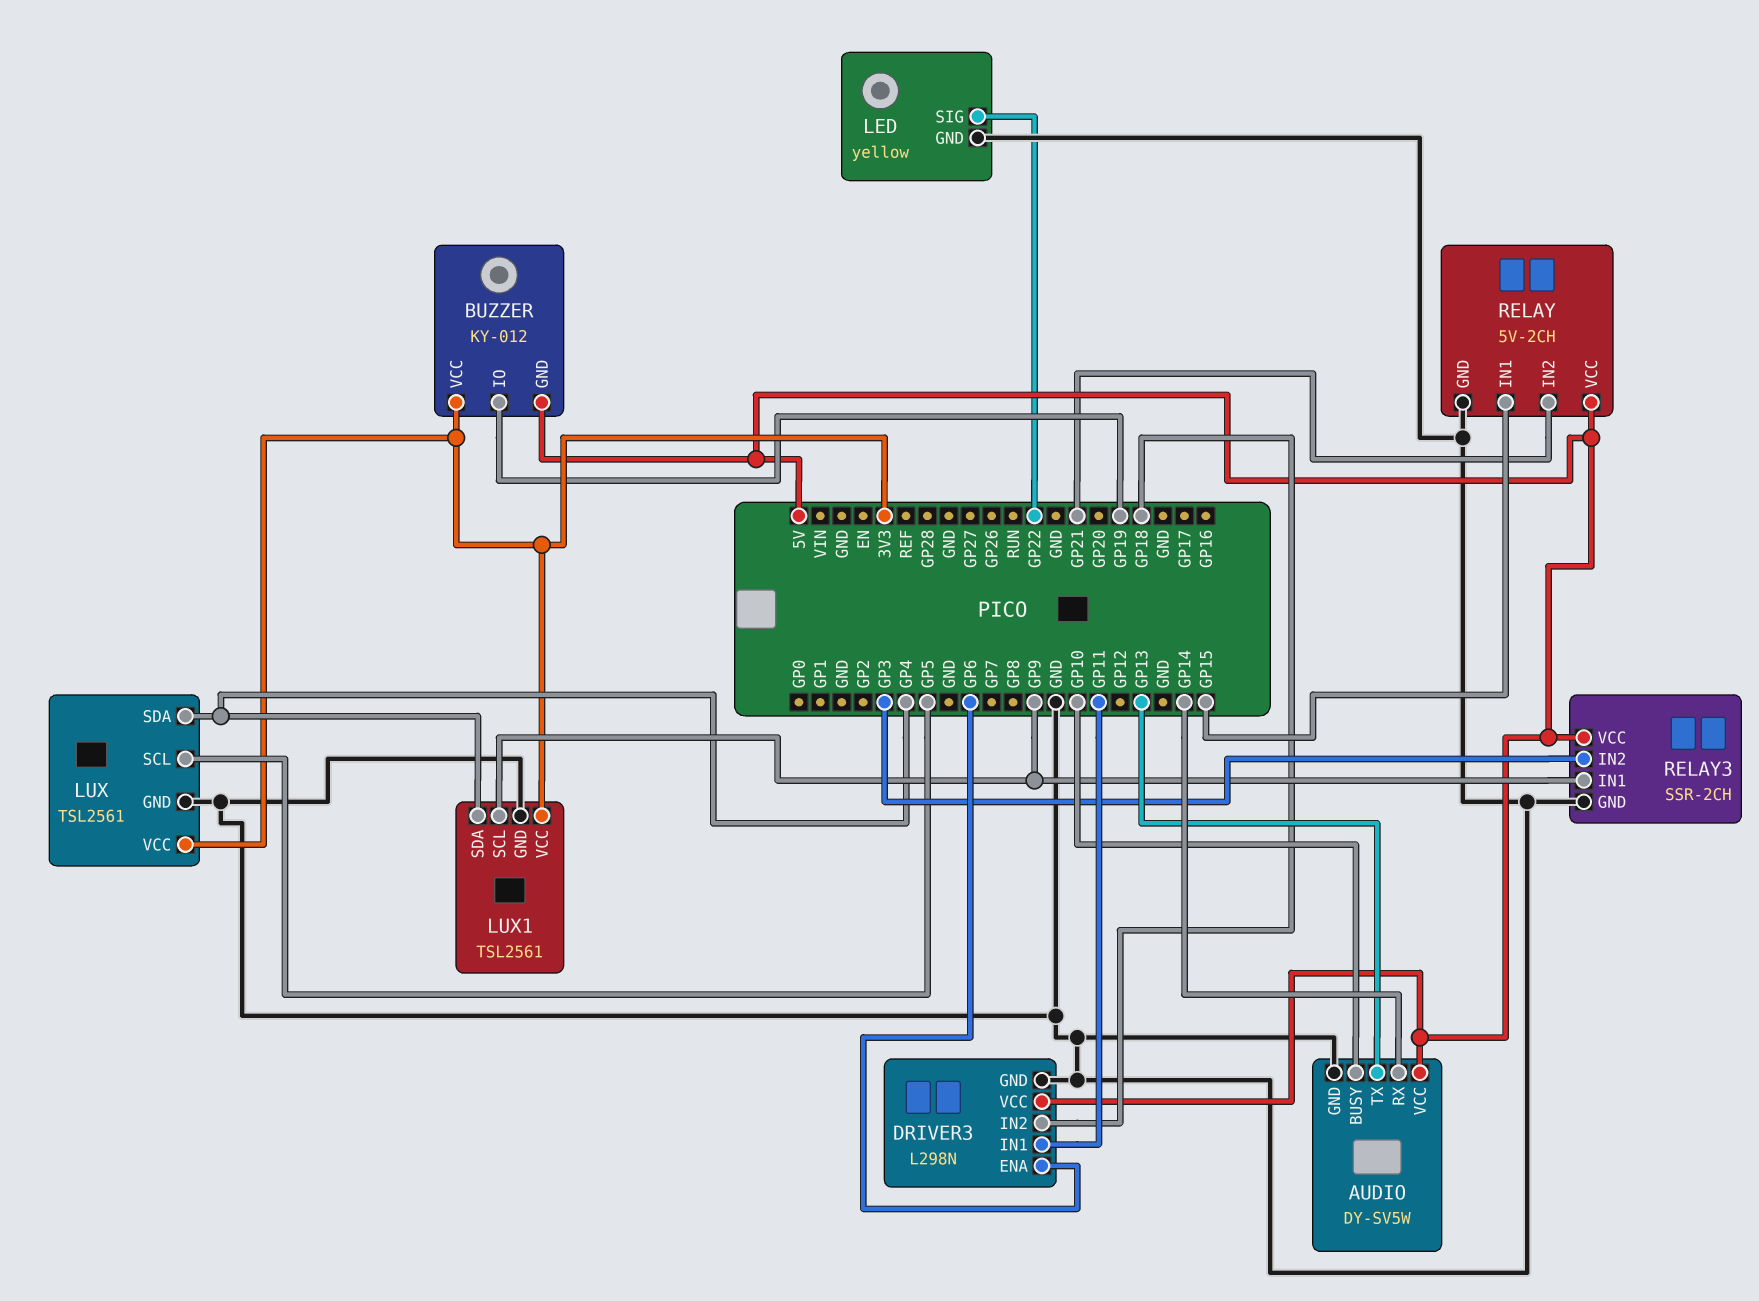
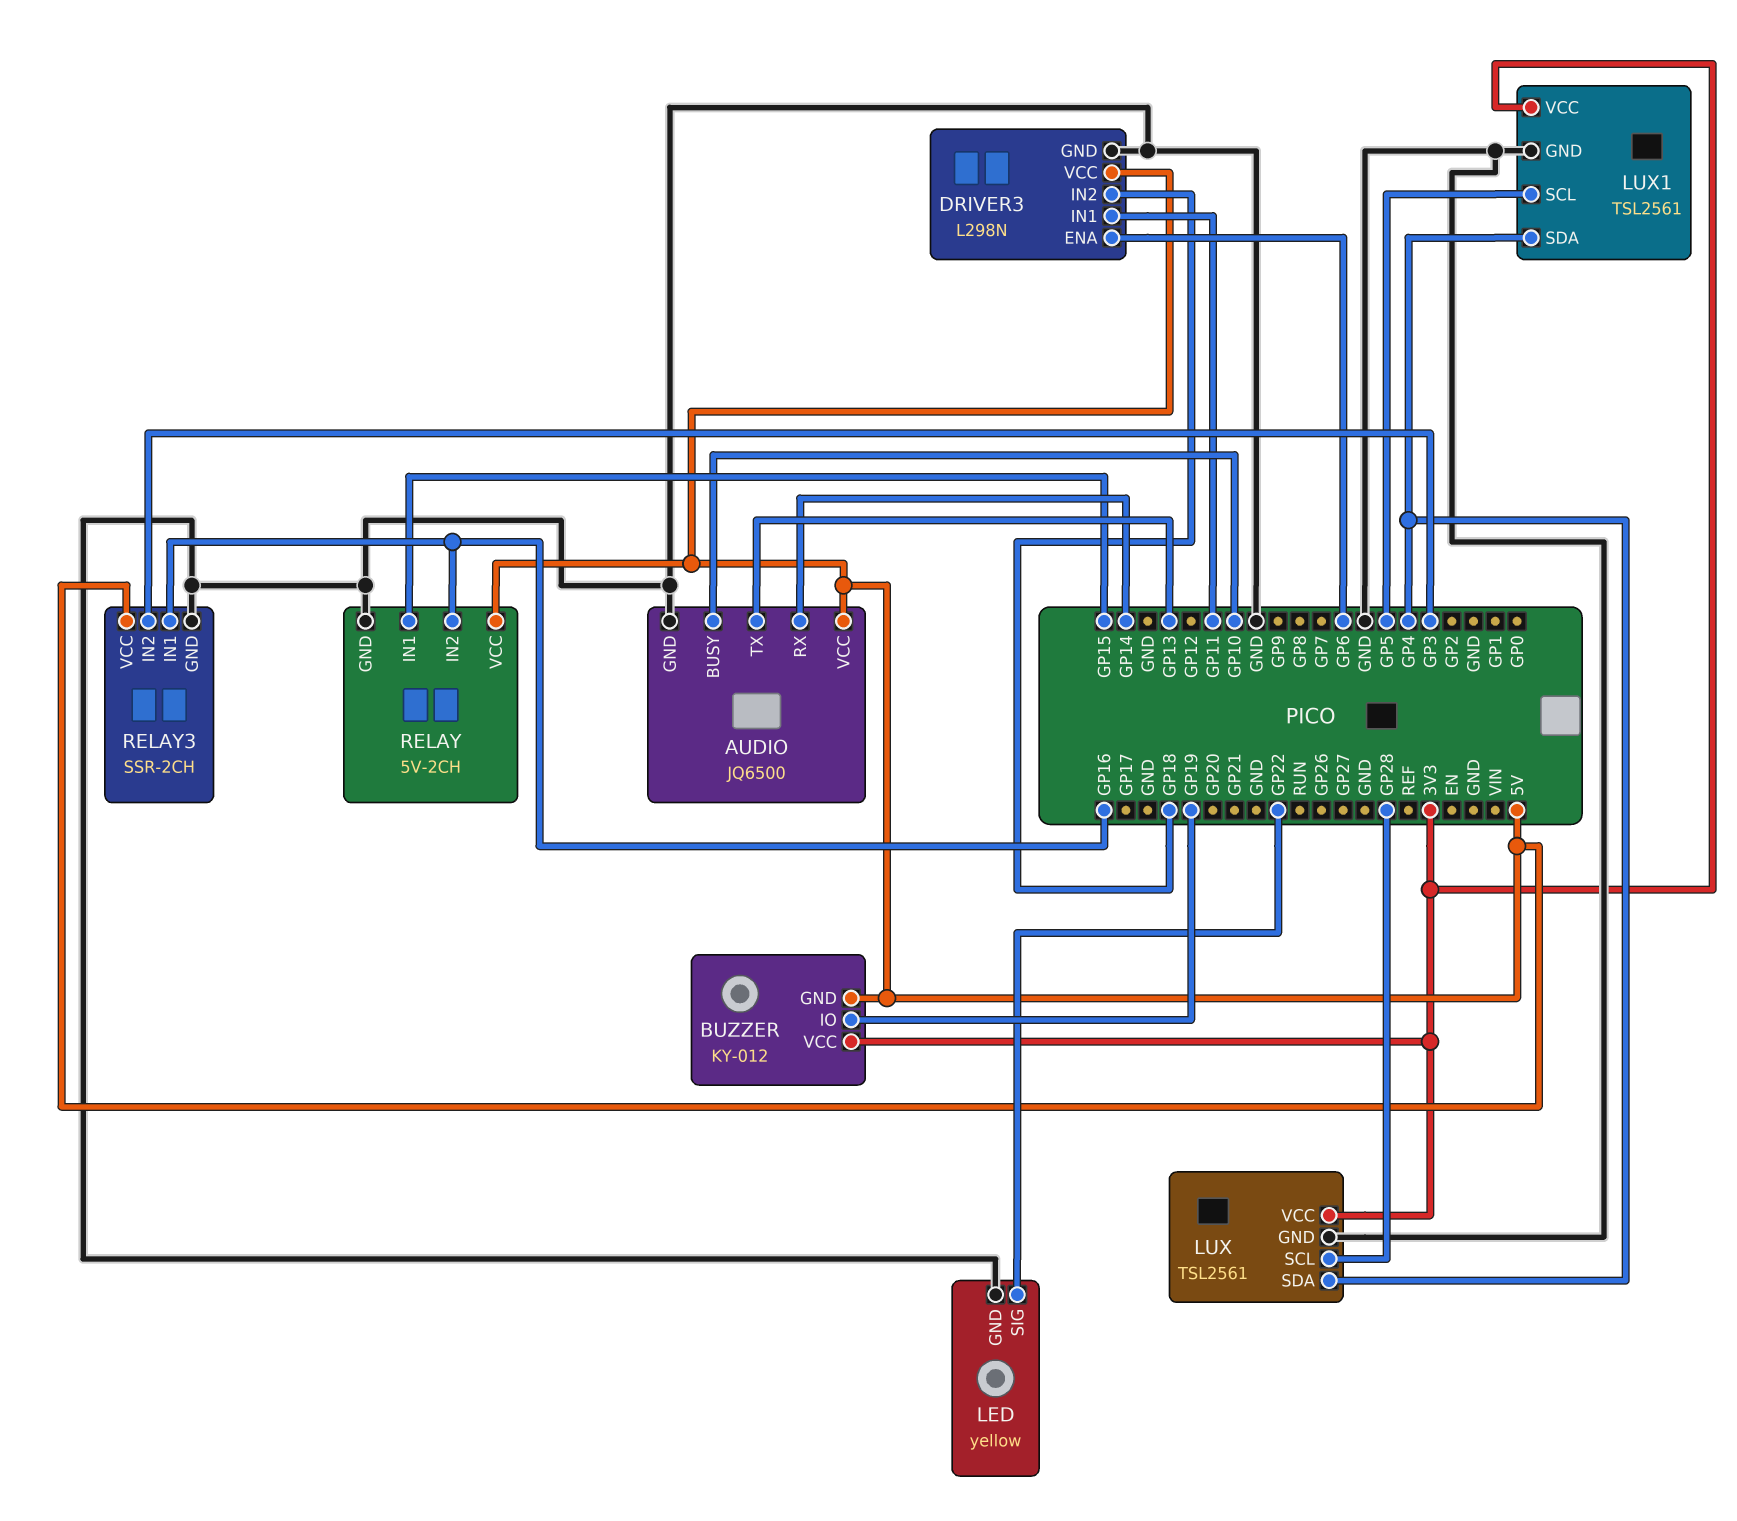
AUDIO: DY-SV5W -> JQ6500
LUX pin SCL: GP5 -> GP28
LUX1 pin SCL: GP9 -> GP5
RELAY pin IN2: GP21 -> GP16
RELAY3 pin IN1: GP9 -> GP16

